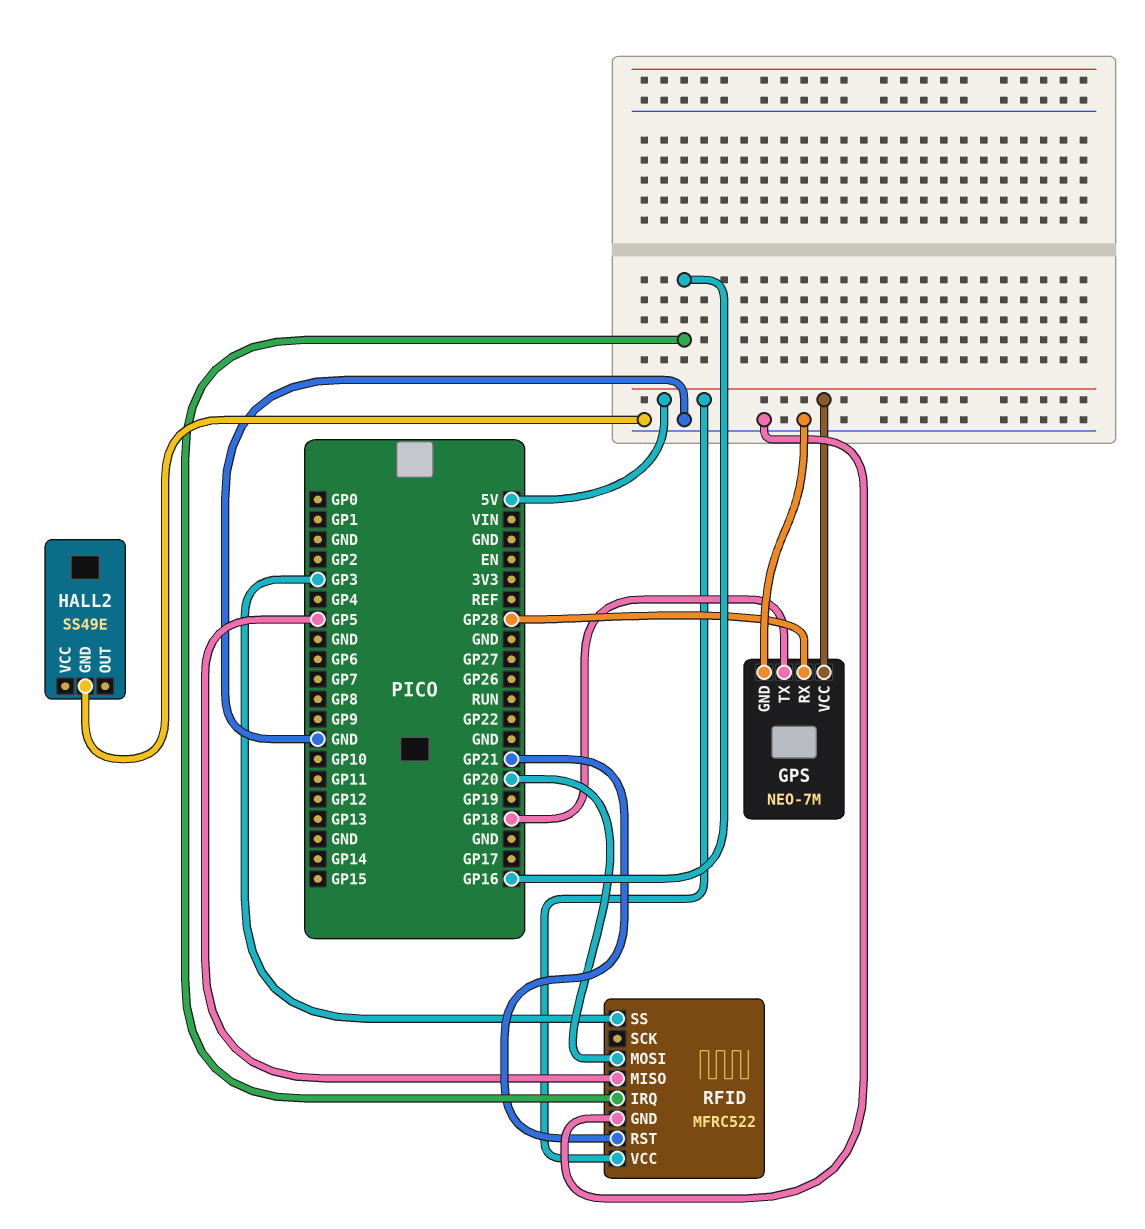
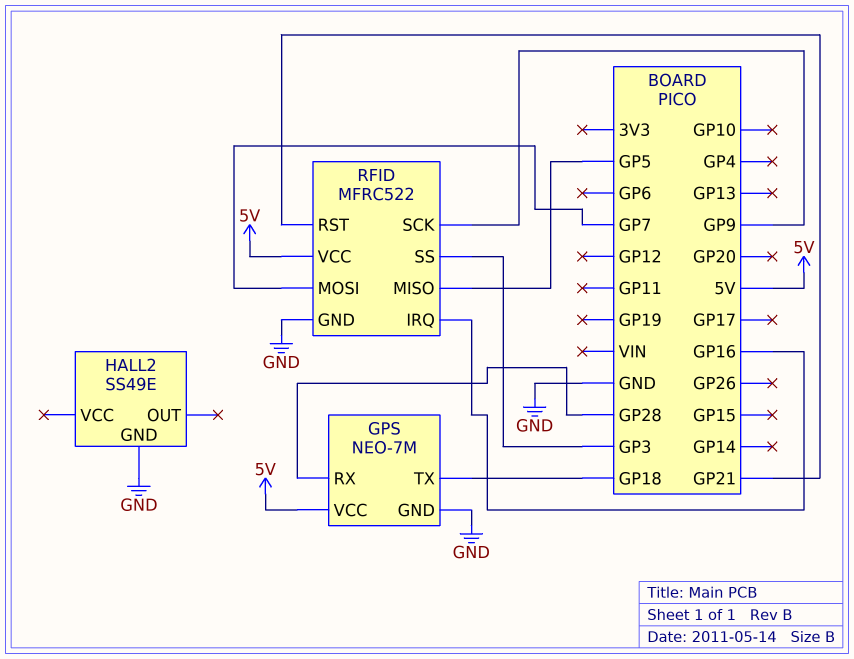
RFID pin MOSI: GP20 -> GP7
RFID pin SCK: none -> GP9

